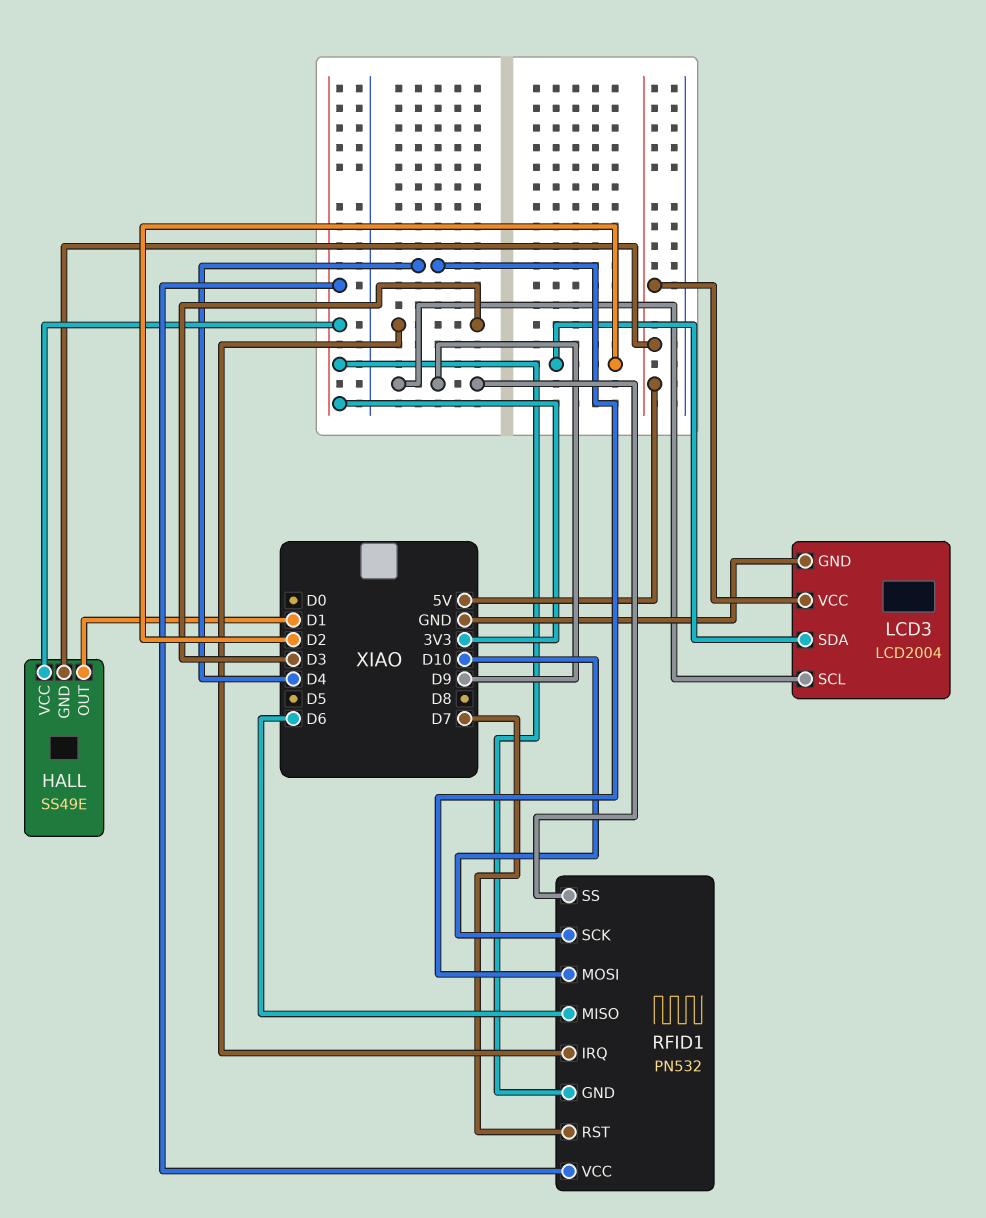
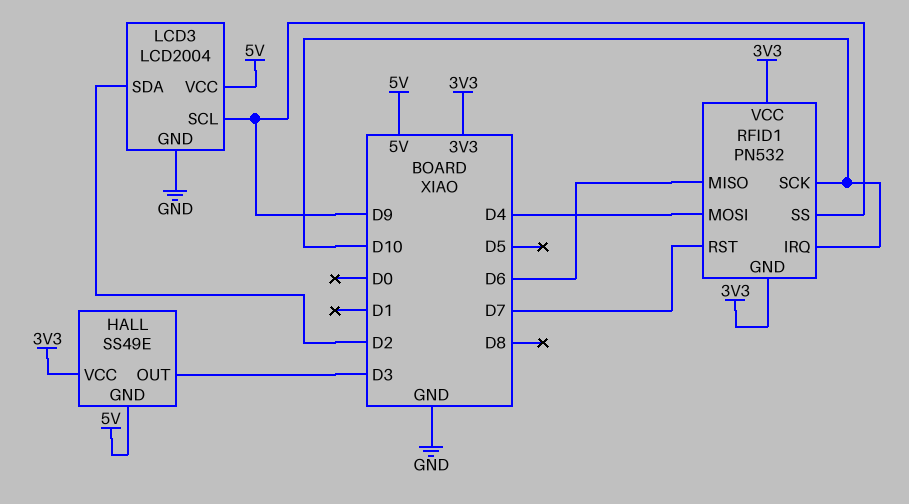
HALL pin OUT: D1 -> D3
RFID1 pin IRQ: D3 -> D10

